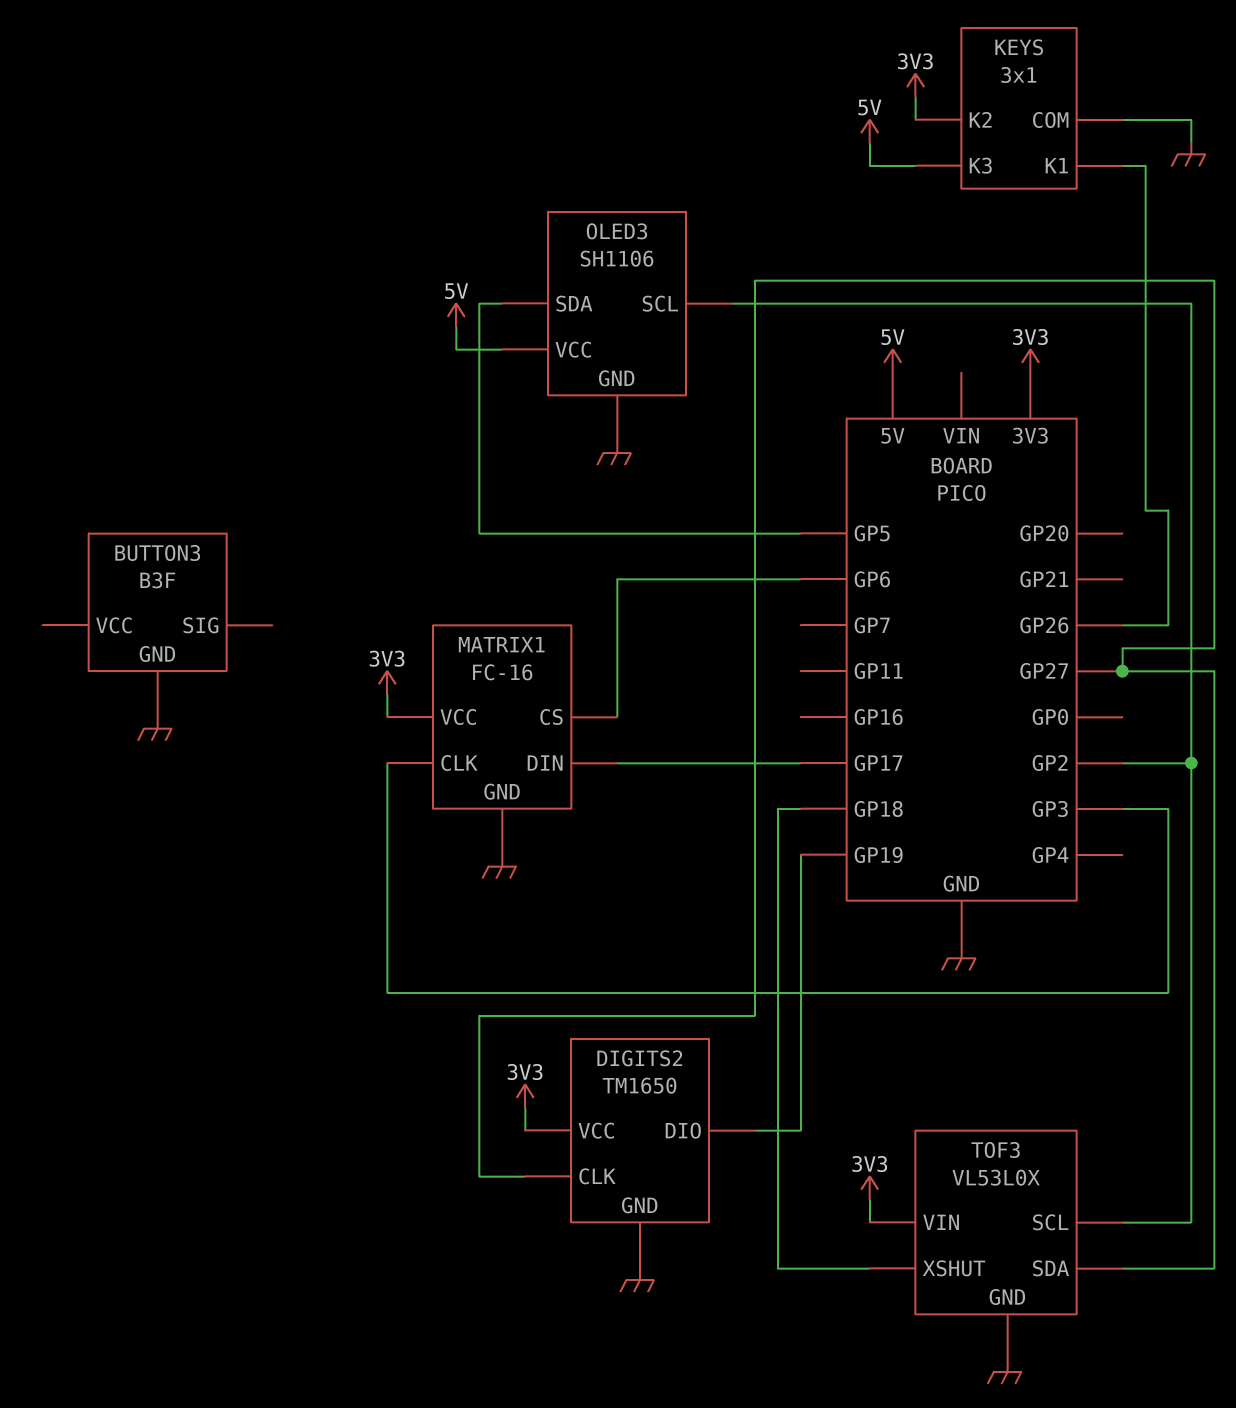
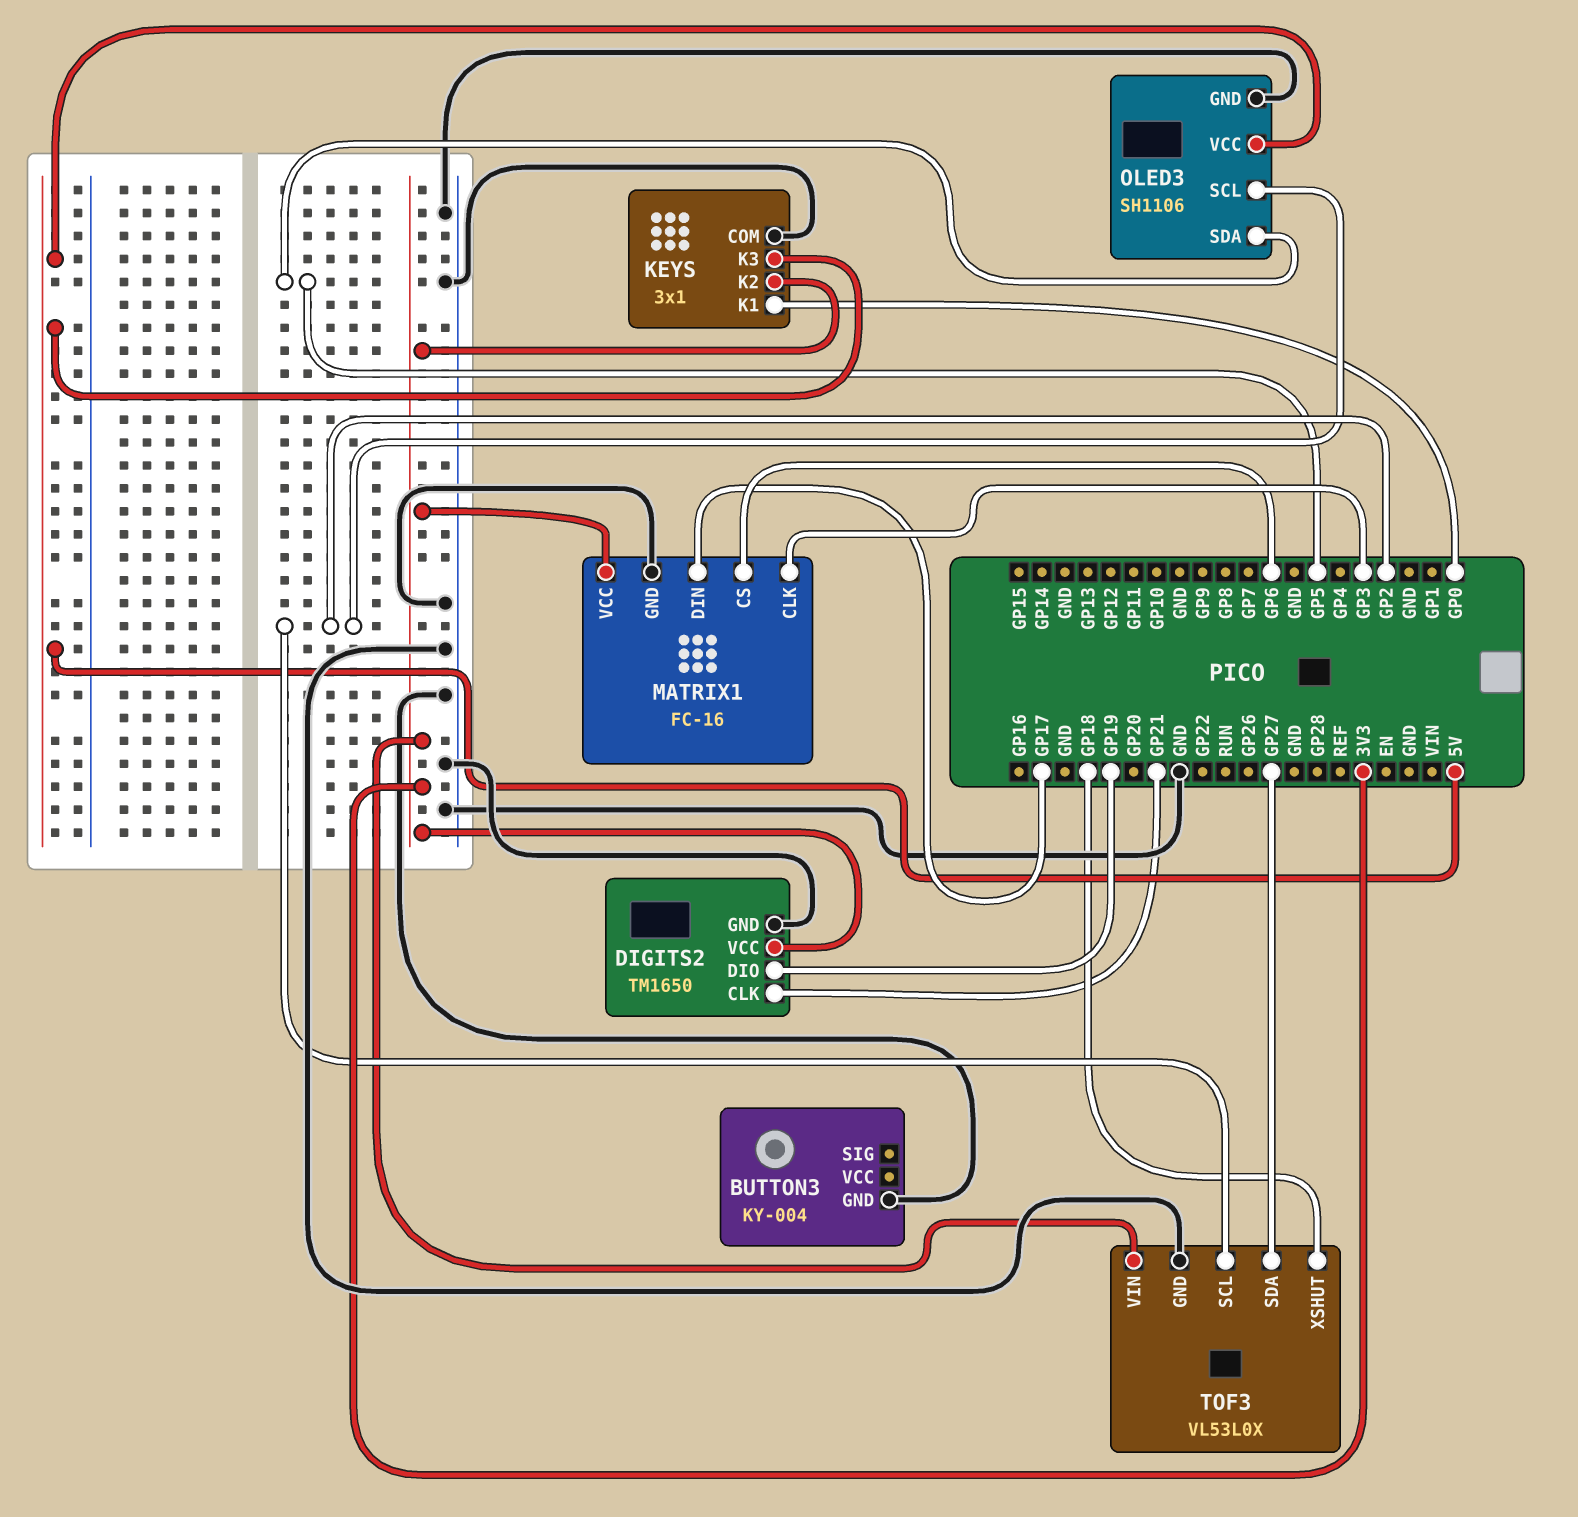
BUTTON3: B3F -> KY-004
DIGITS2 pin CLK: GP27 -> GP21
KEYS pin K1: GP26 -> GP0

